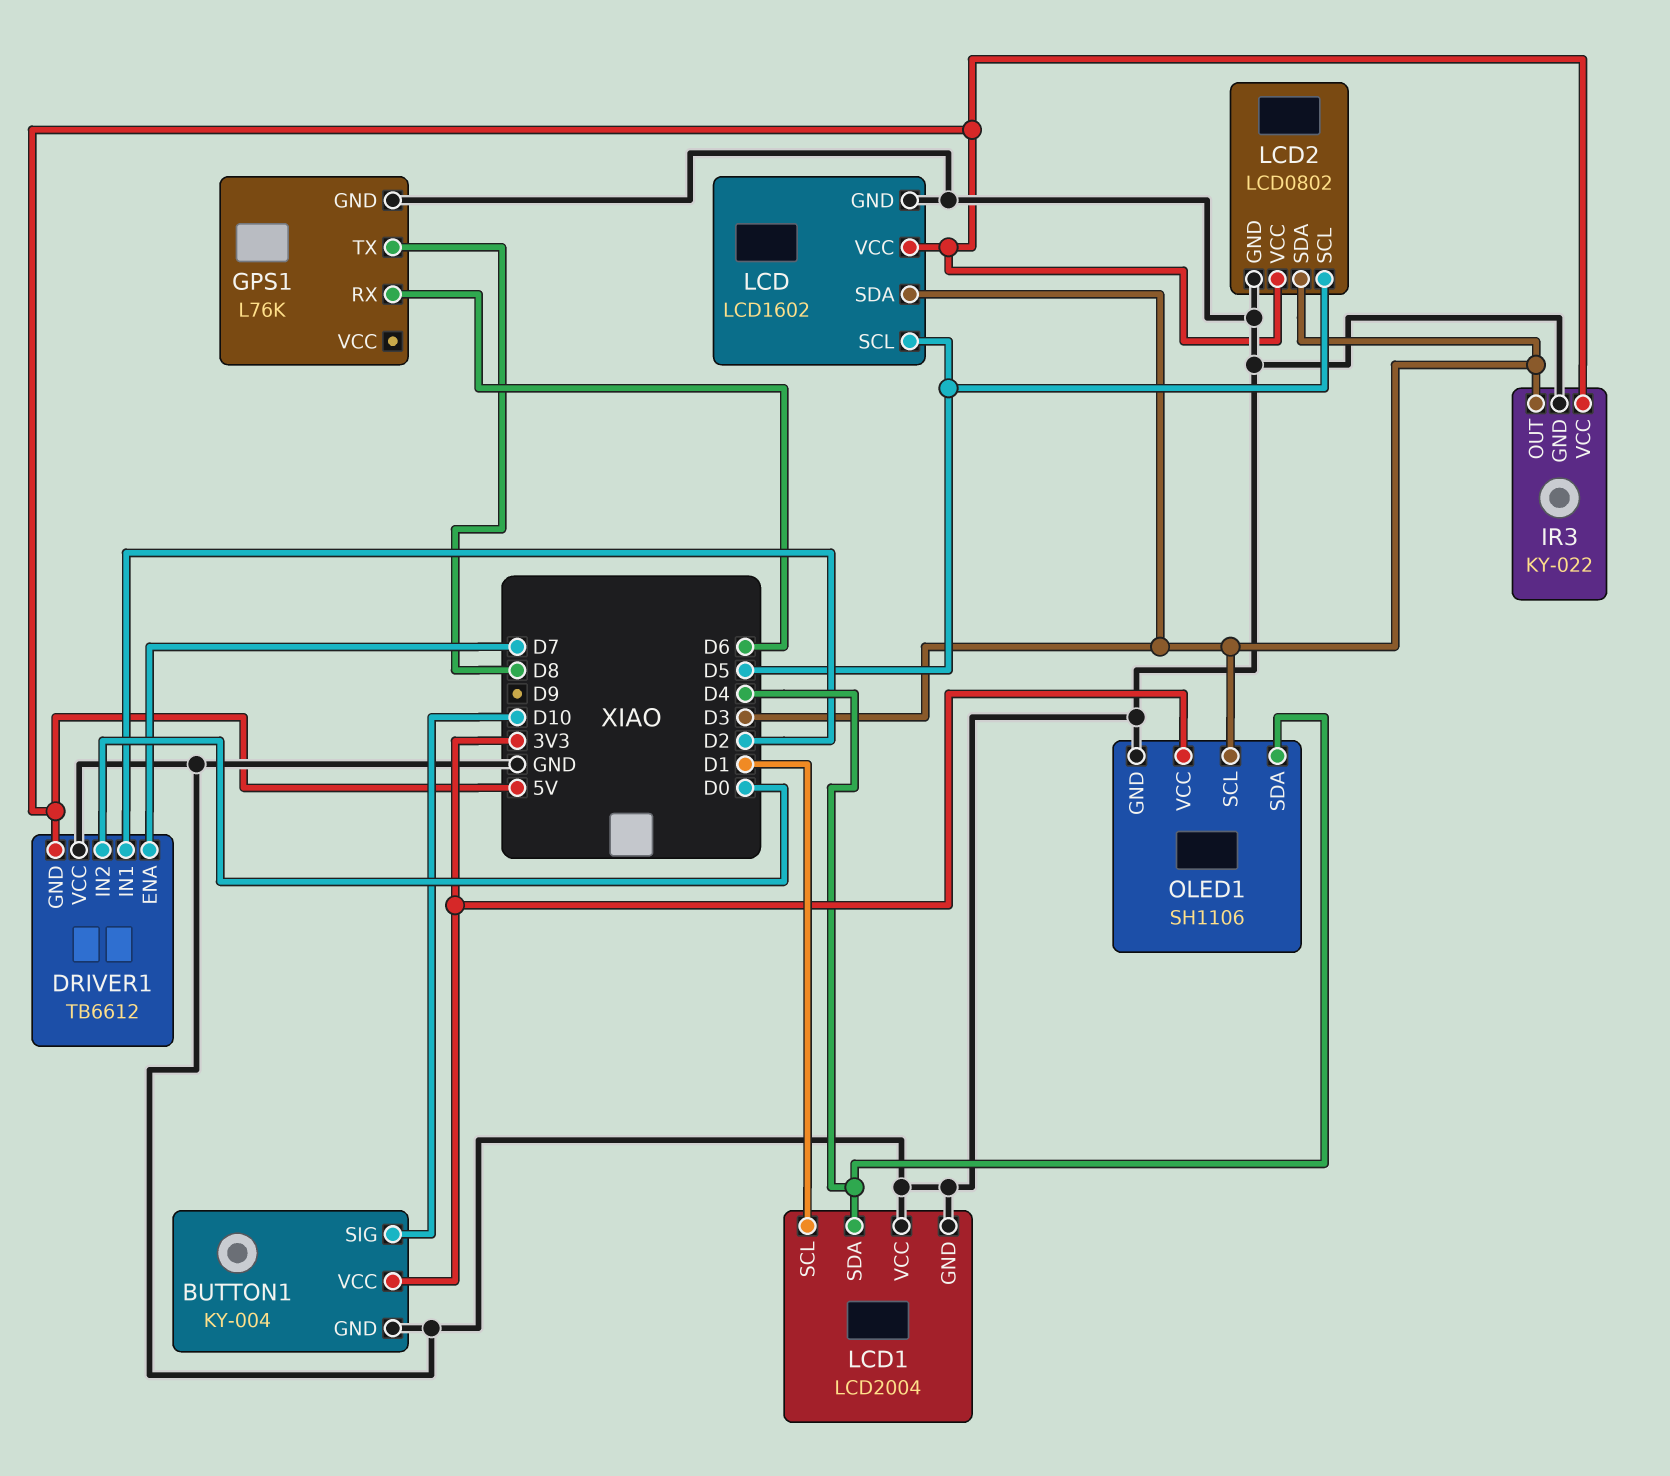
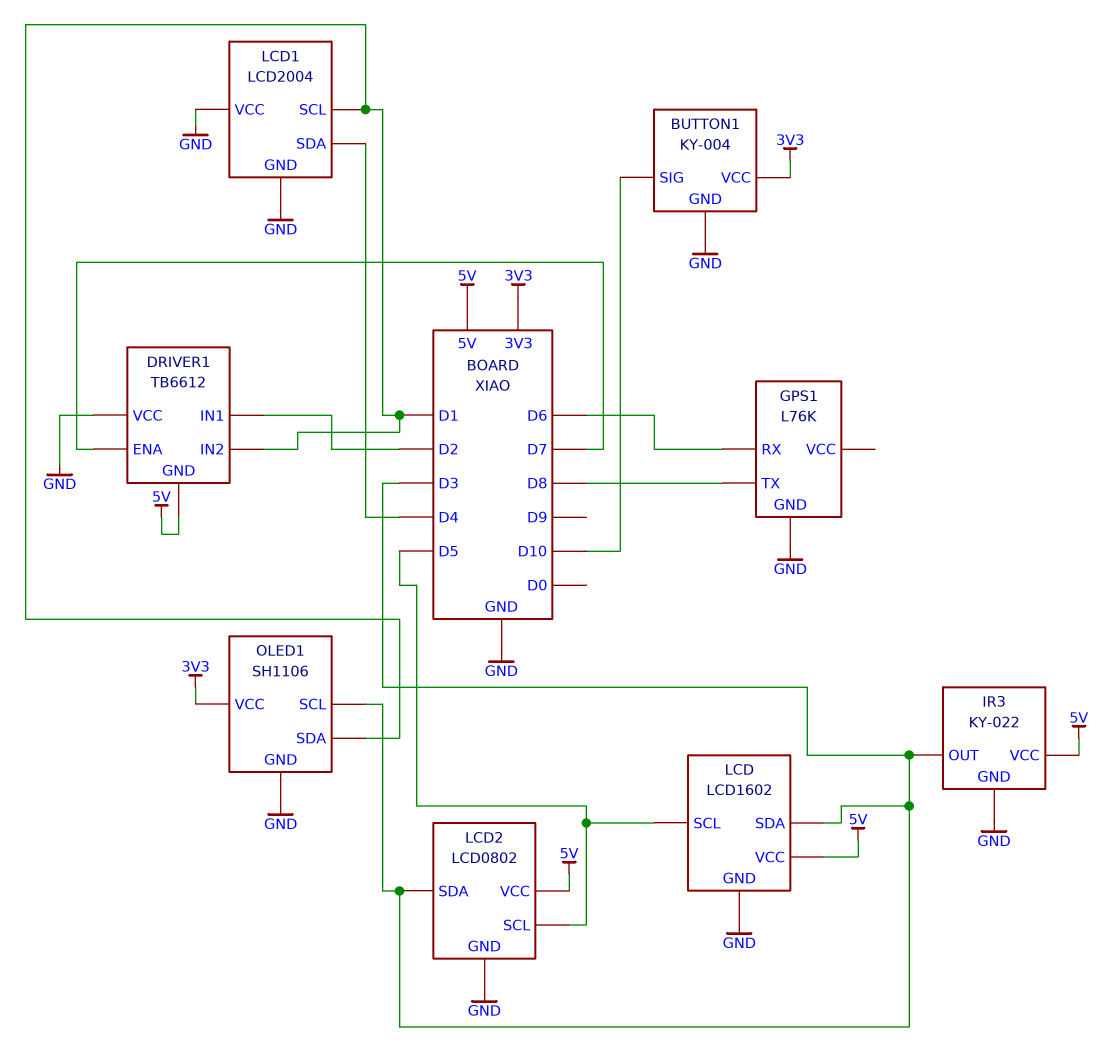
DRIVER1 pin IN2: D0 -> D1
OLED1 pin SDA: D4 -> D1

